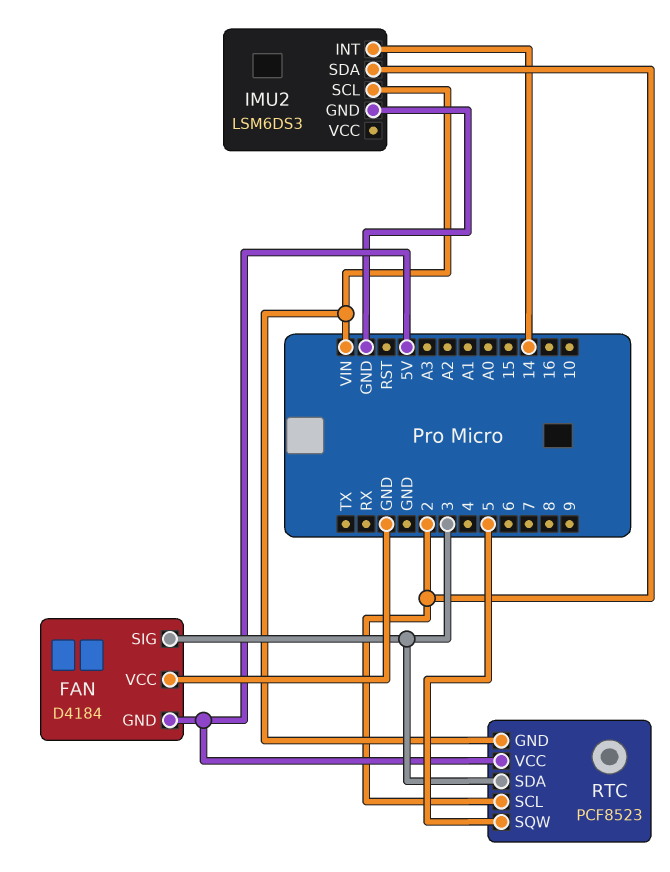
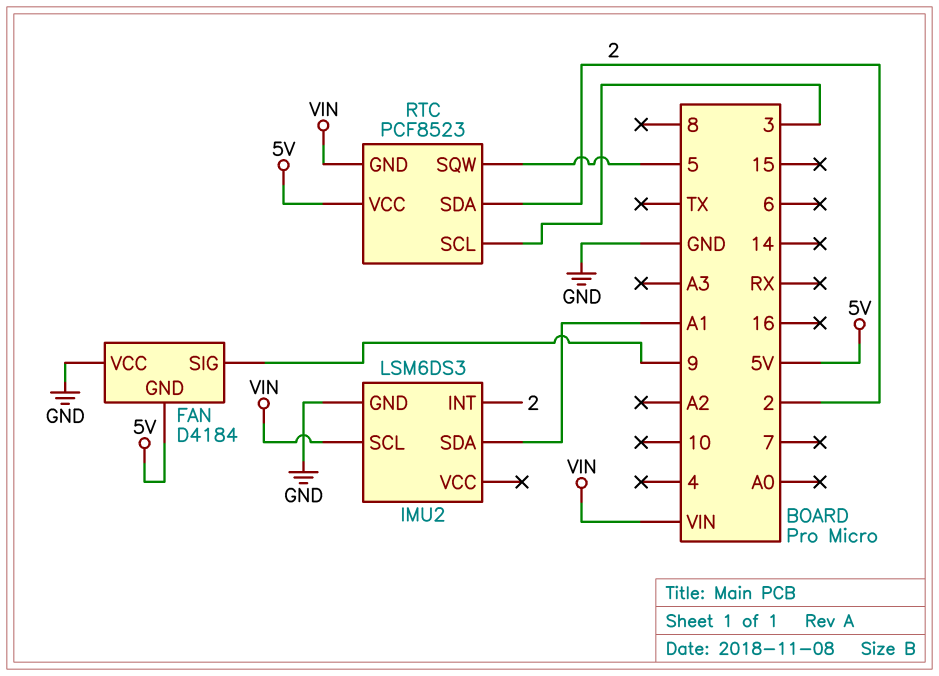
FAN pin SIG: 3 -> 9
IMU2 pin INT: 14 -> 2
IMU2 pin SDA: 2 -> A1
RTC pin SCL: 2 -> 3
RTC pin SDA: 3 -> 2

